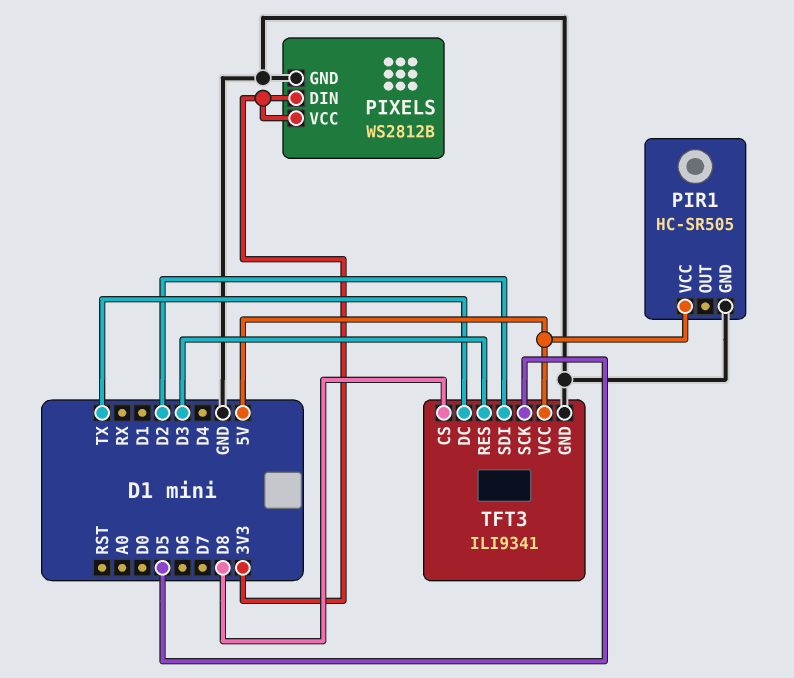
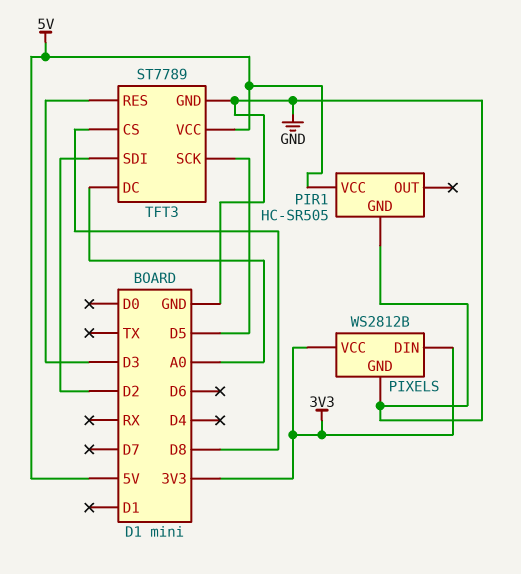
TFT3: ILI9341 -> ST7789
TFT3 pin DC: TX -> A0

